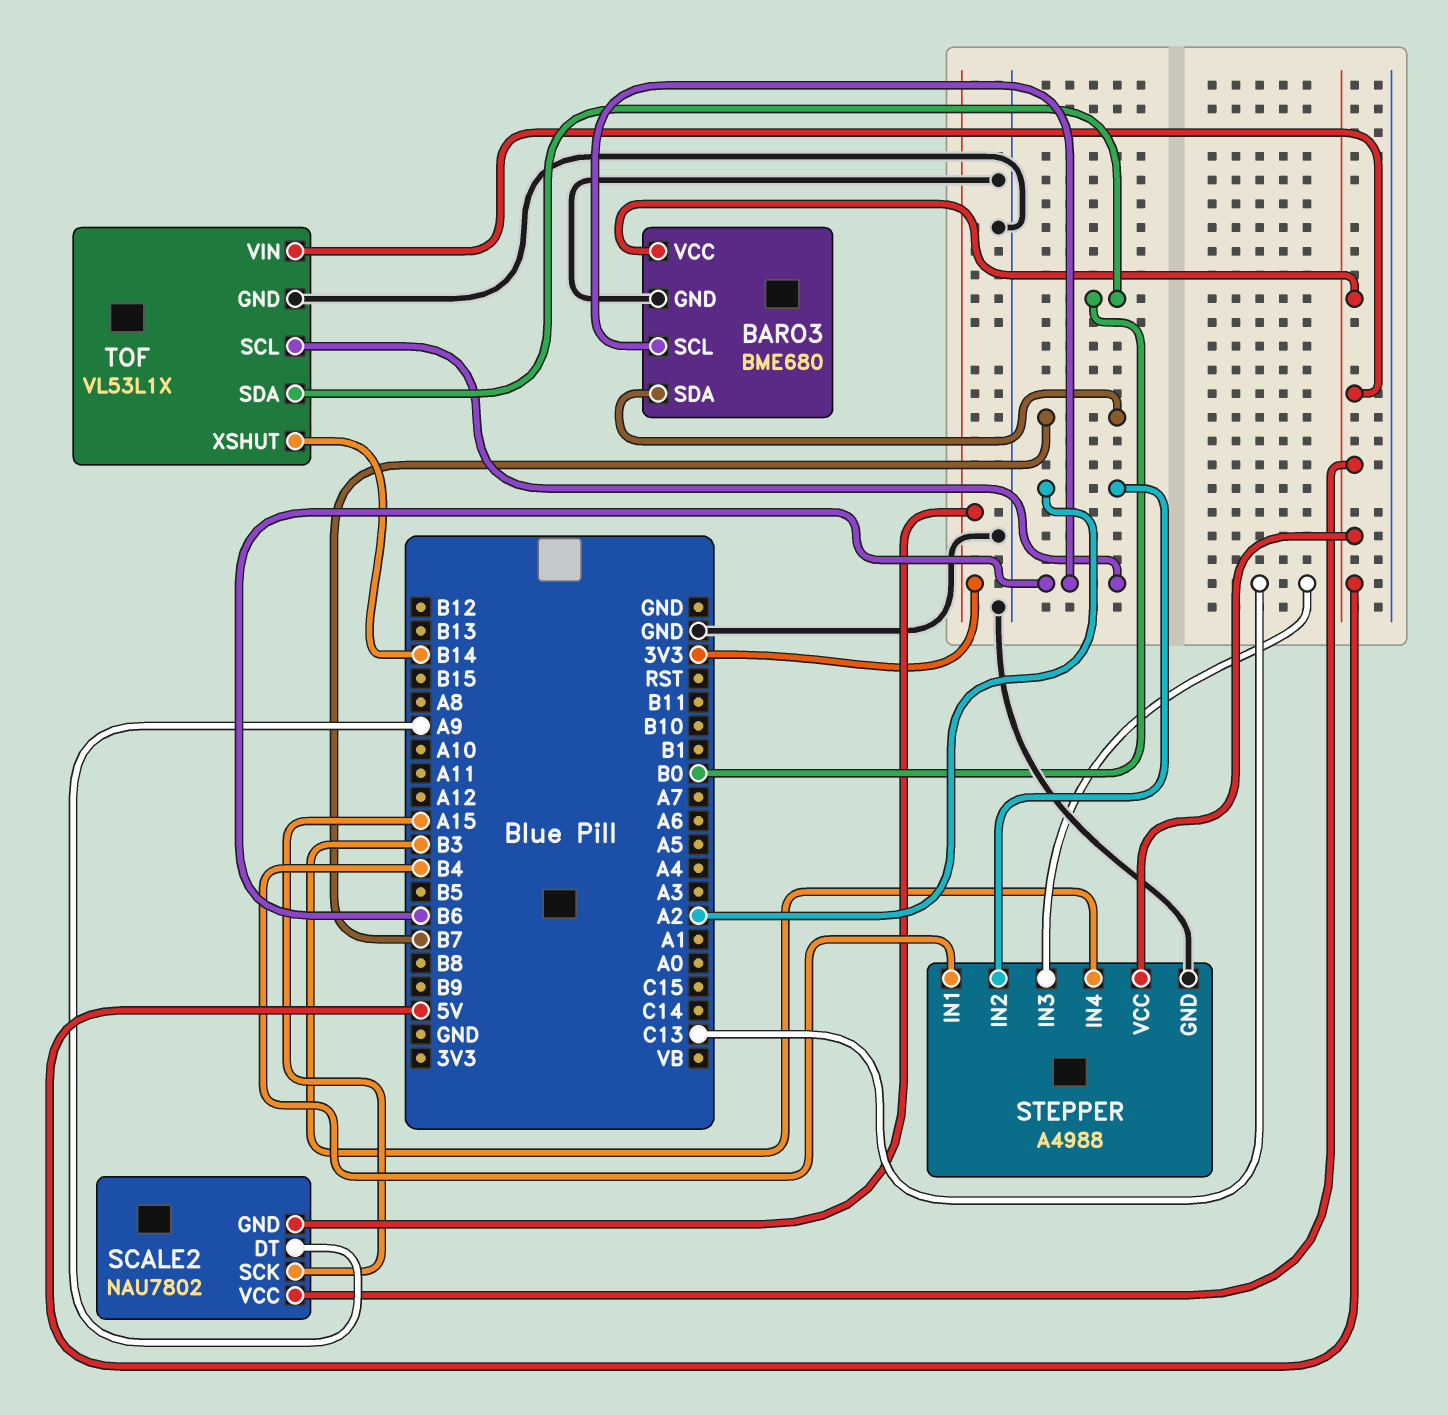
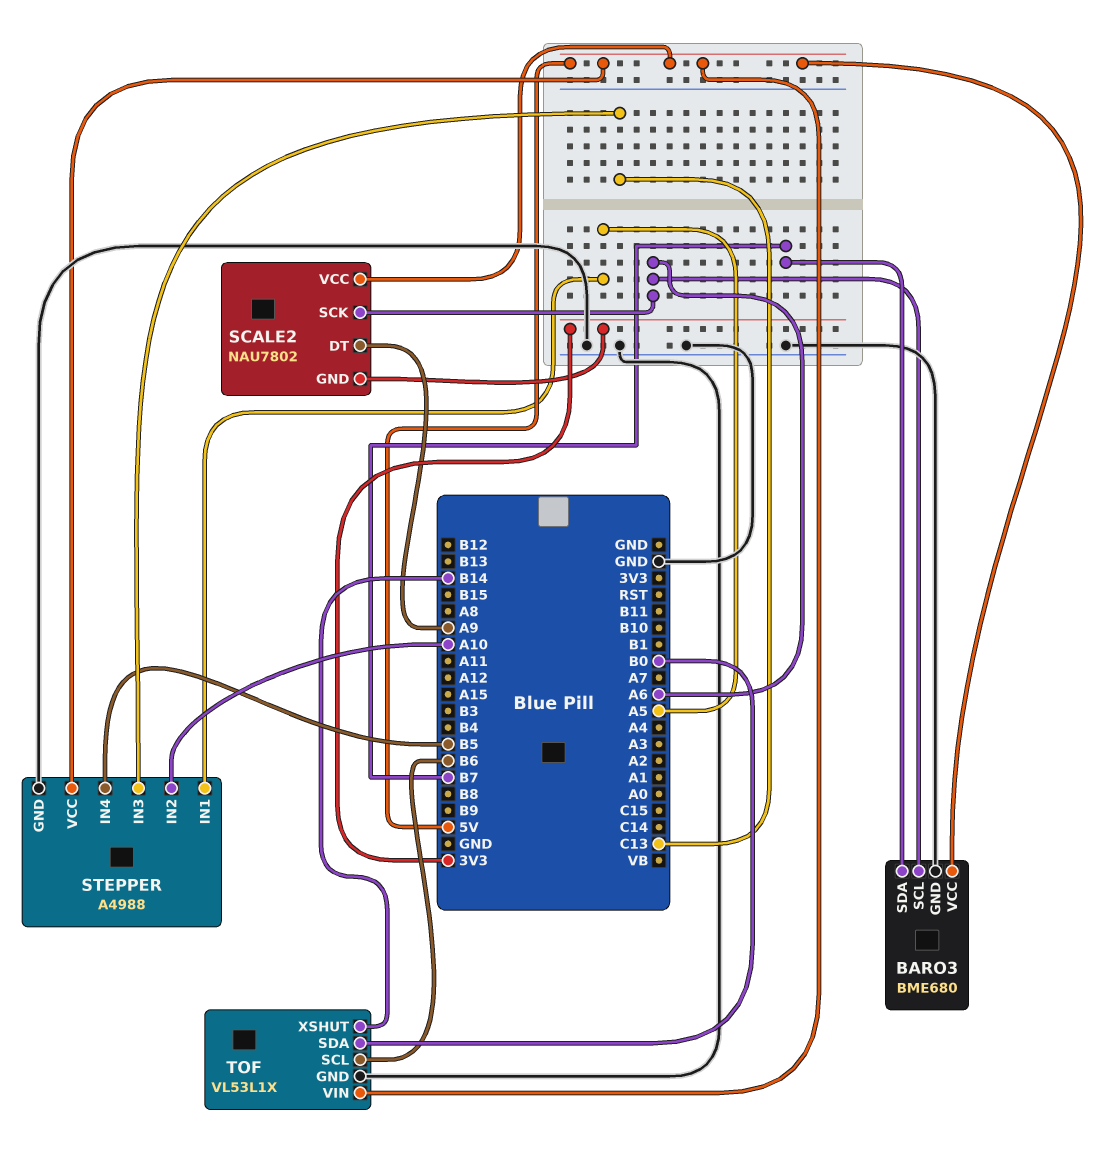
BARO3 pin SCL: B6 -> A6
SCALE2 pin SCK: A15 -> A6
STEPPER pin IN1: B4 -> A5
STEPPER pin IN2: A2 -> A10
STEPPER pin IN4: B3 -> B5

